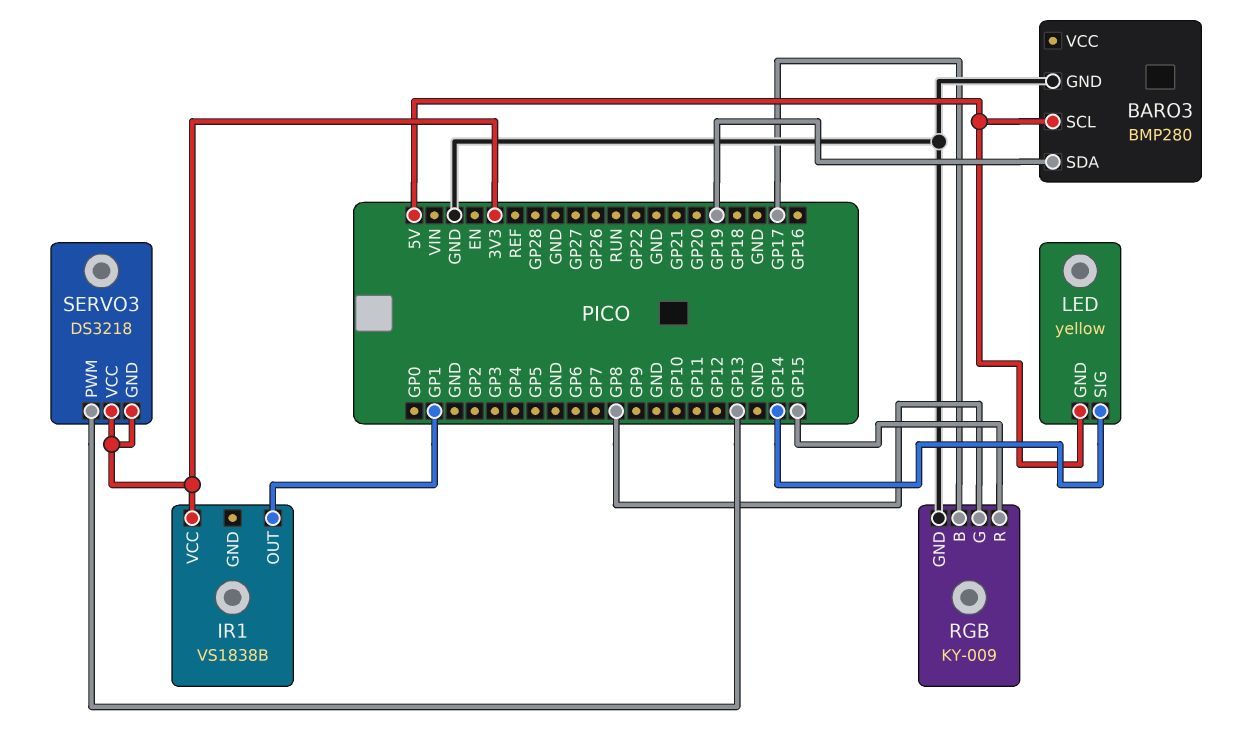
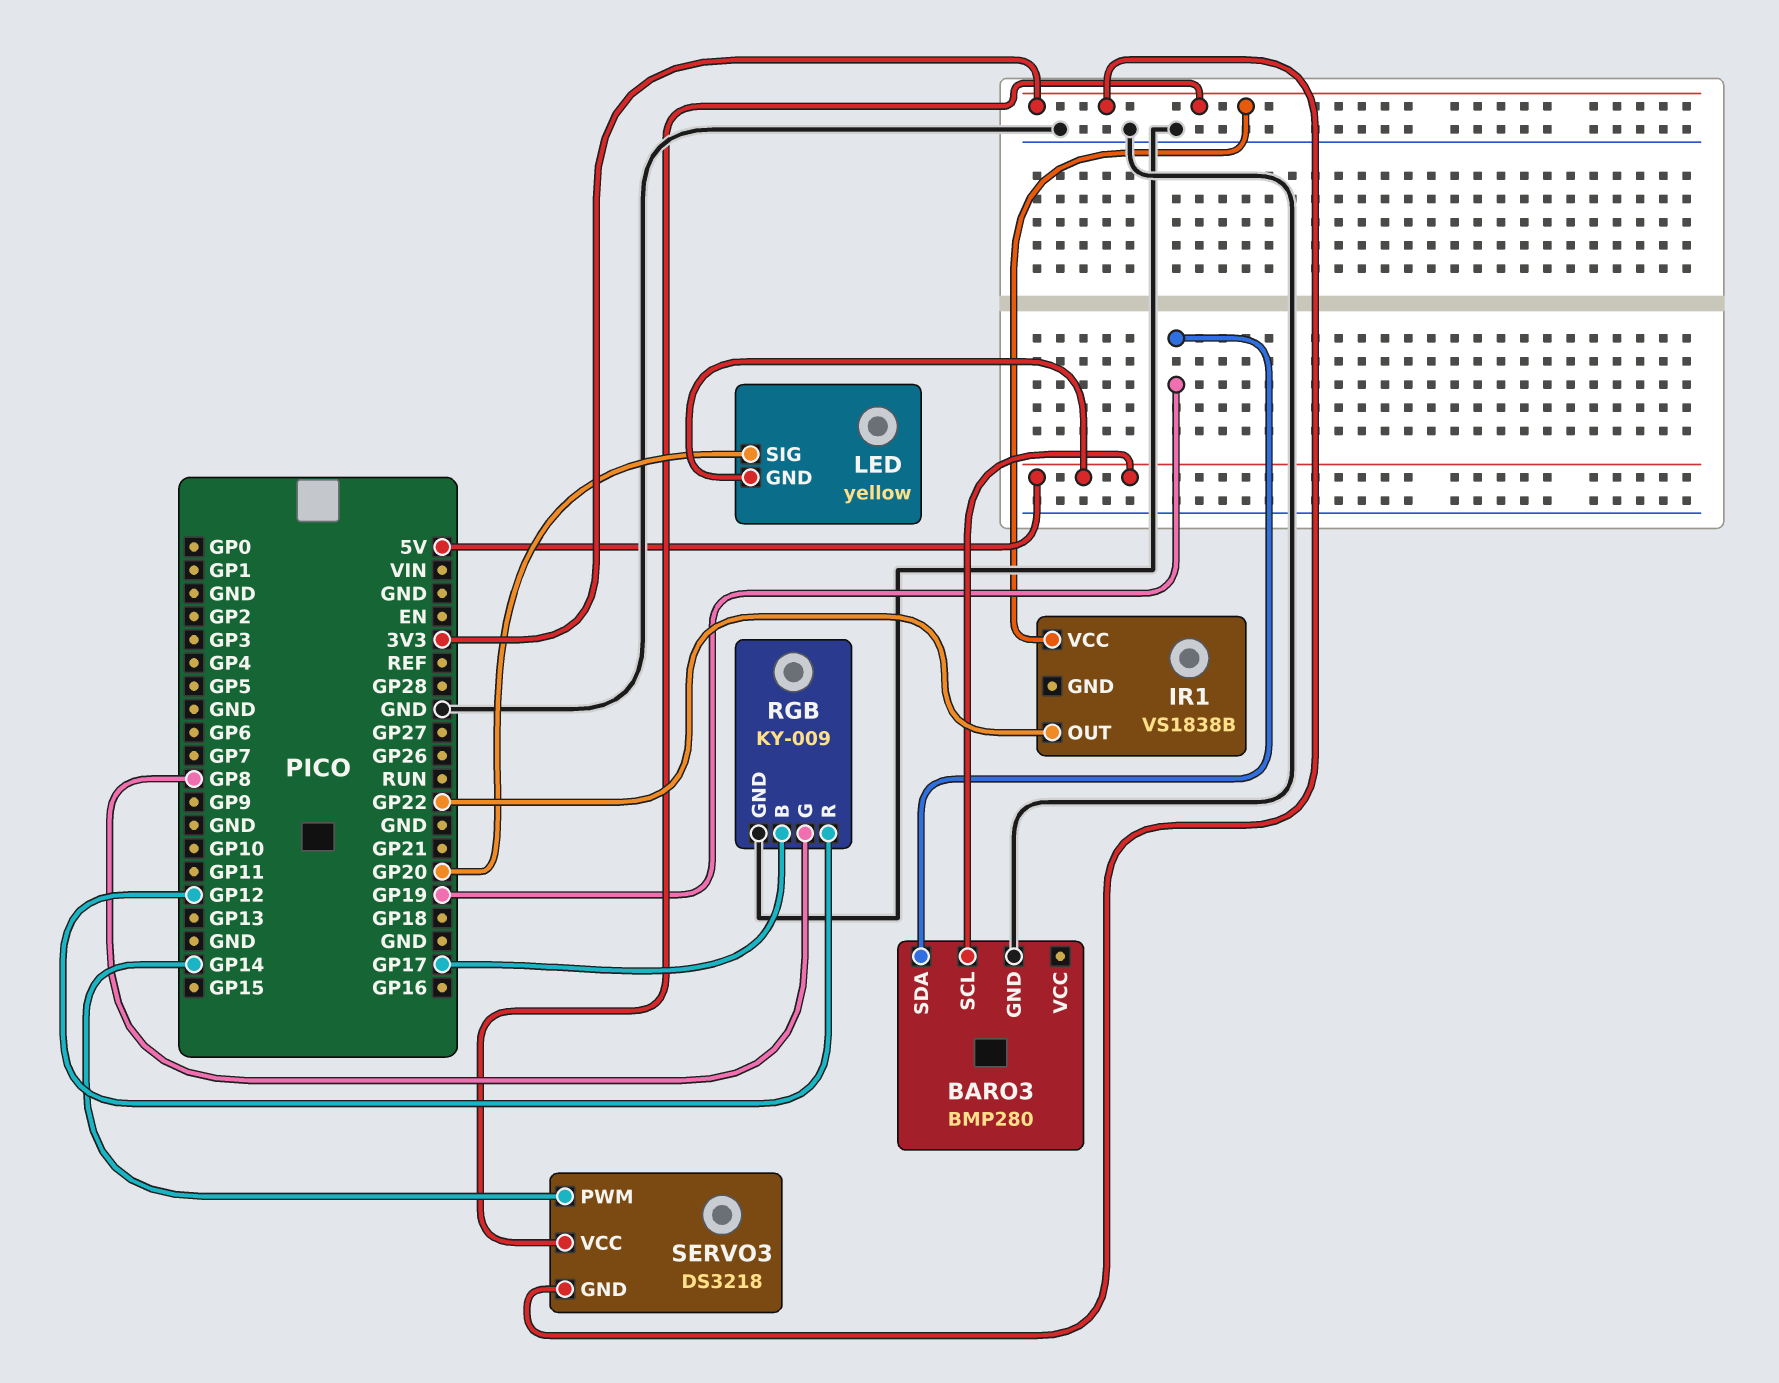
IR1 pin OUT: GP1 -> GP22
LED pin SIG: GP14 -> GP20
RGB pin R: GP15 -> GP12
SERVO3 pin PWM: GP13 -> GP14

